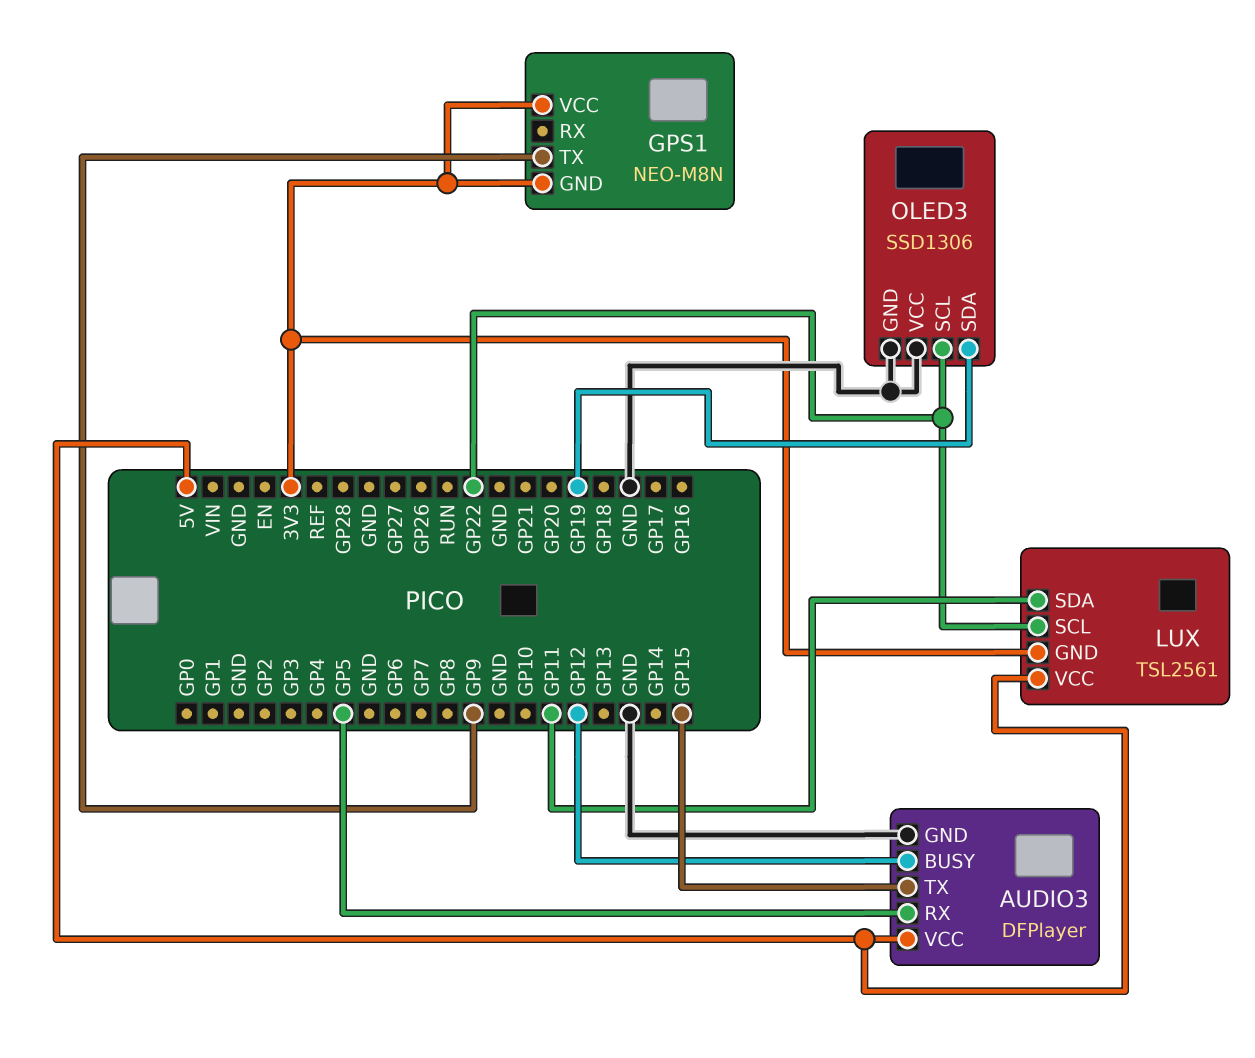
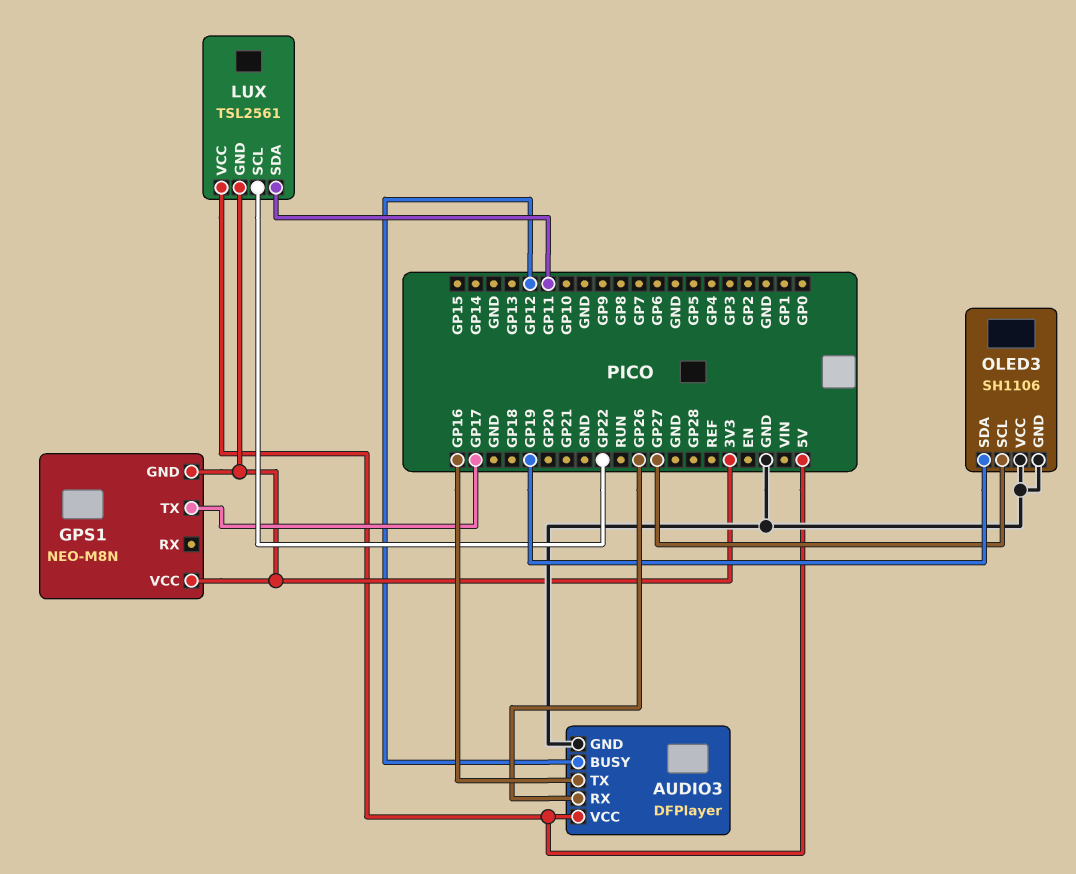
AUDIO3 pin RX: GP5 -> GP26
AUDIO3 pin TX: GP15 -> GP16
GPS1 pin TX: GP9 -> GP17
OLED3: SSD1306 -> SH1106
OLED3 pin SCL: GP22 -> GP27

